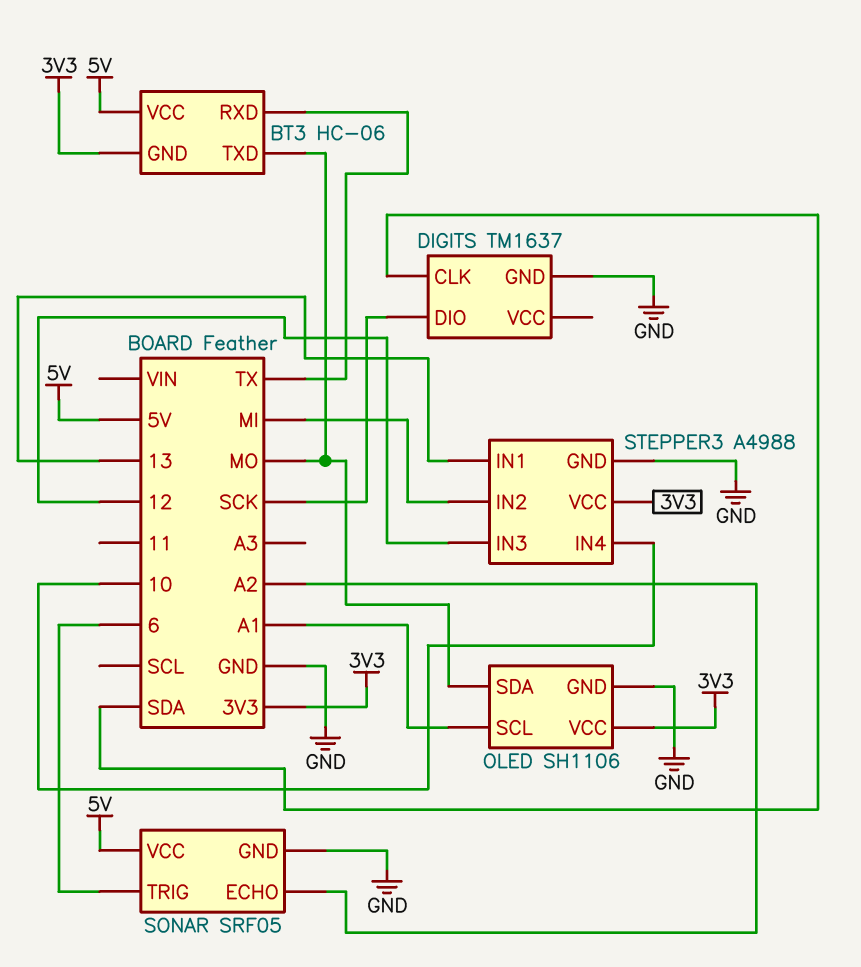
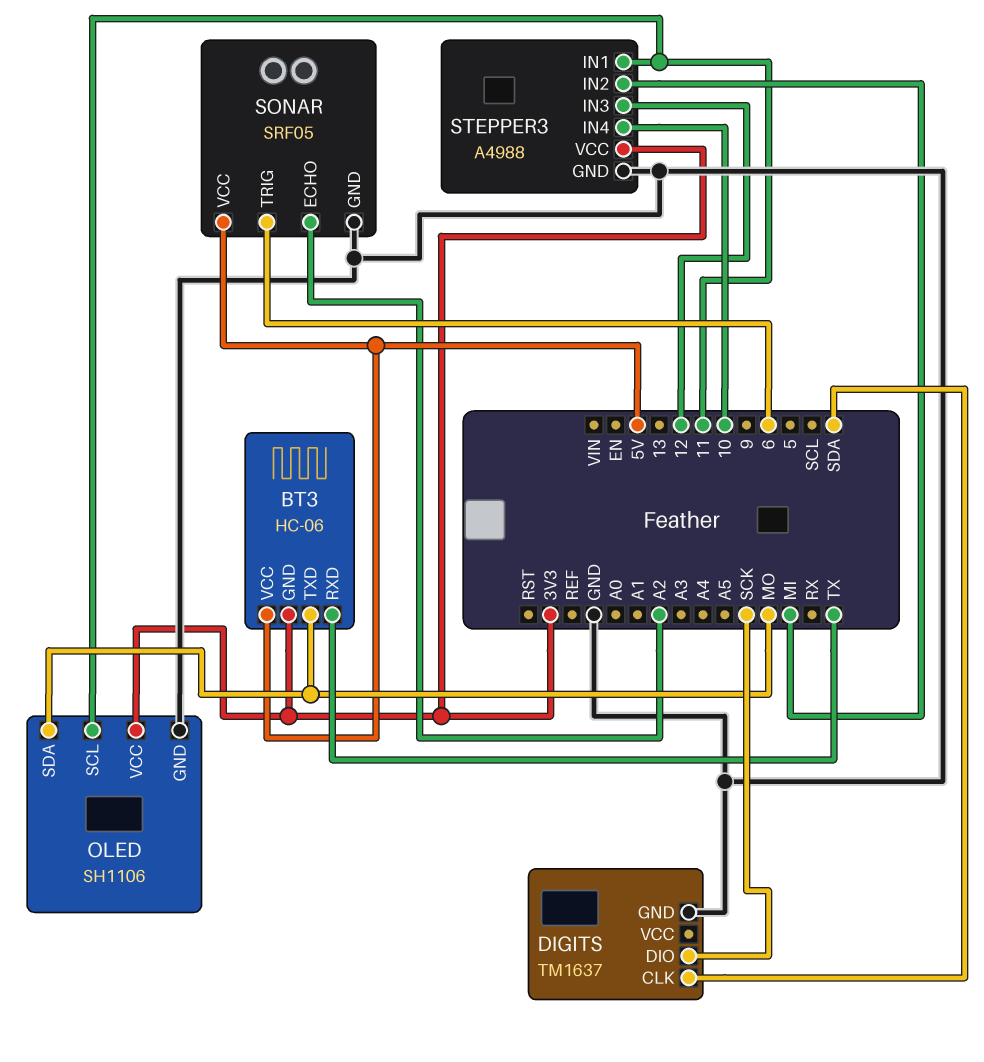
OLED pin SCL: A1 -> 11
STEPPER3 pin IN1: 13 -> 11

